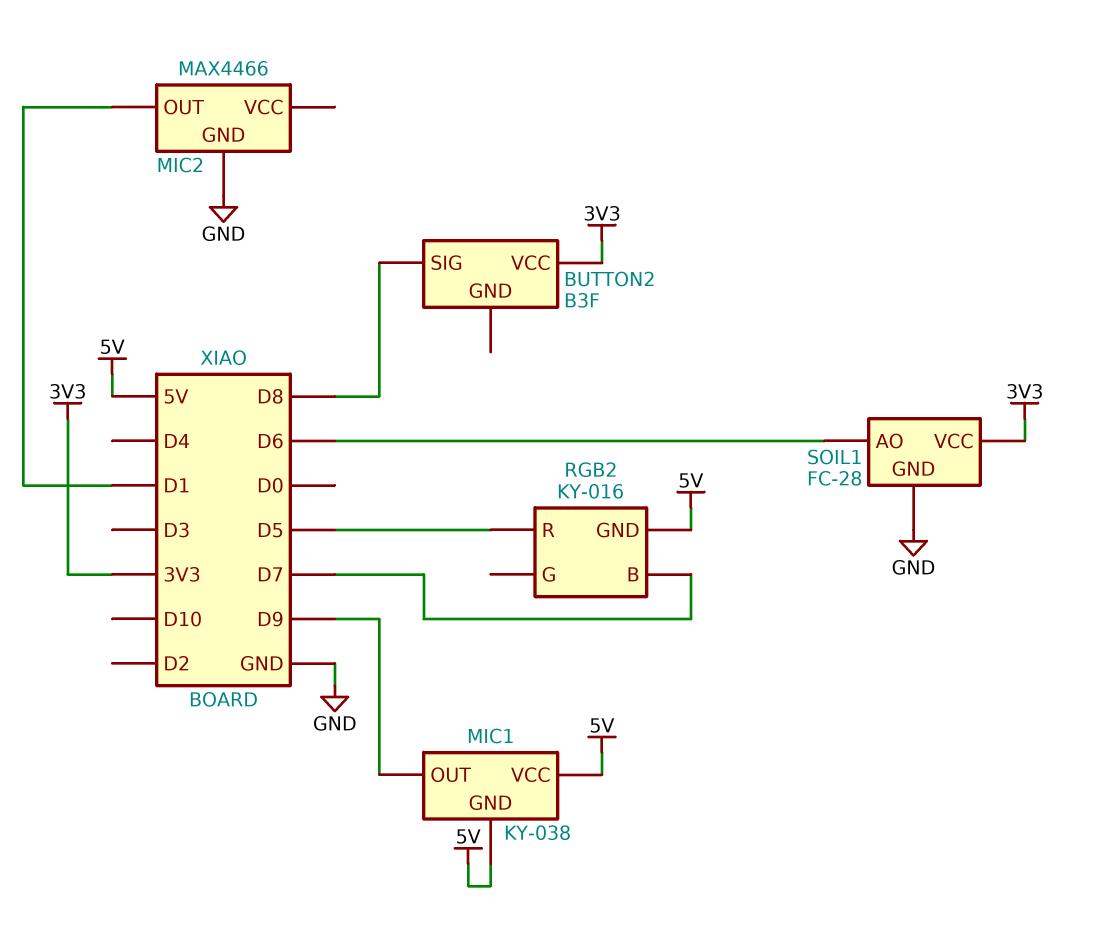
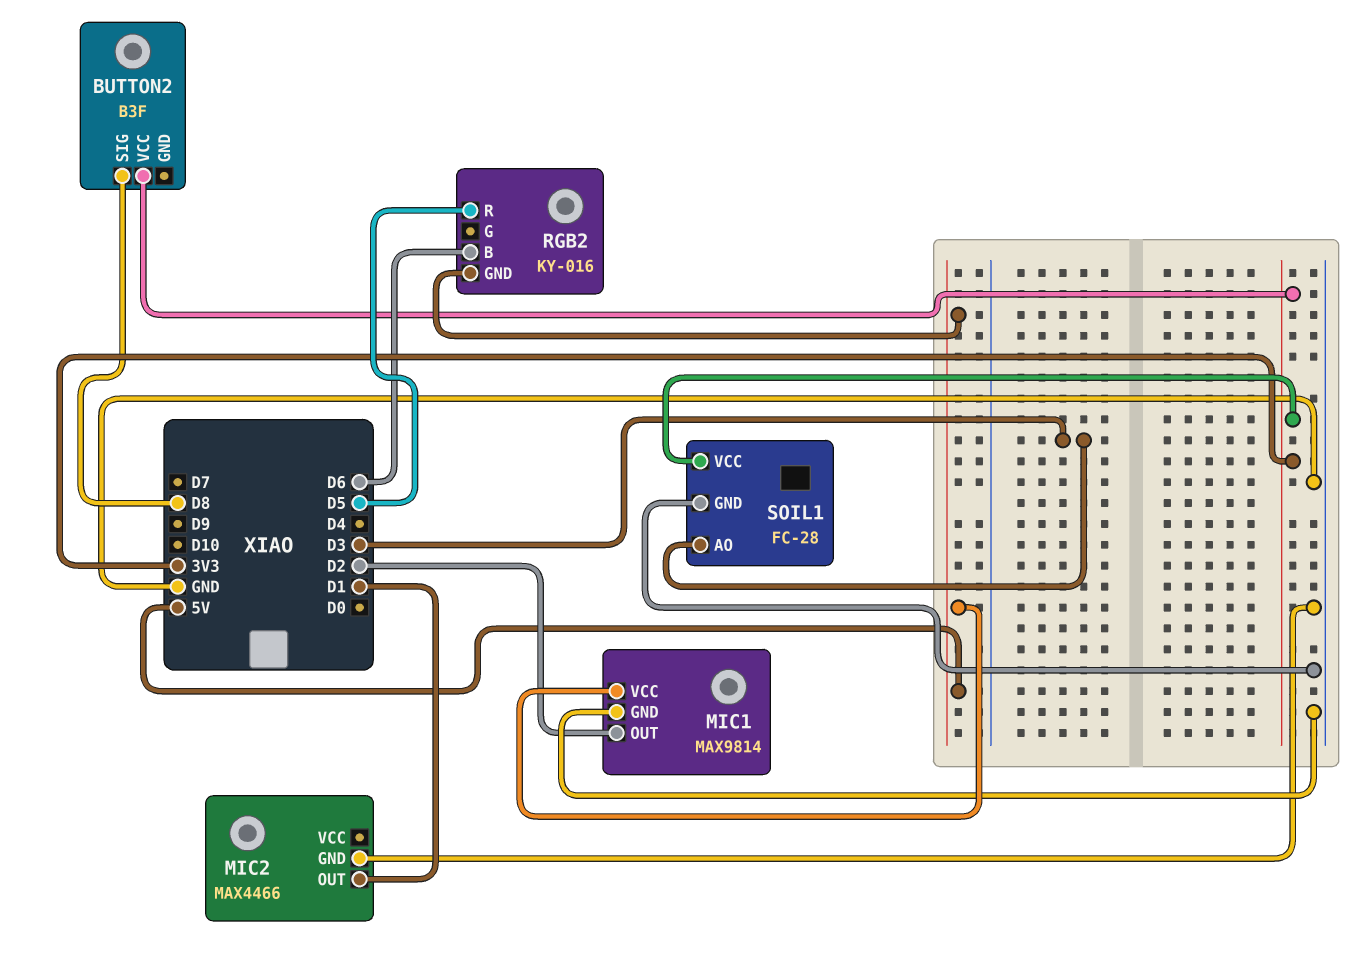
MIC1: KY-038 -> MAX9814
MIC1 pin GND: 5V -> GND
MIC1 pin OUT: D9 -> D2
RGB2 pin B: D7 -> D6
SOIL1 pin AO: D6 -> D3

